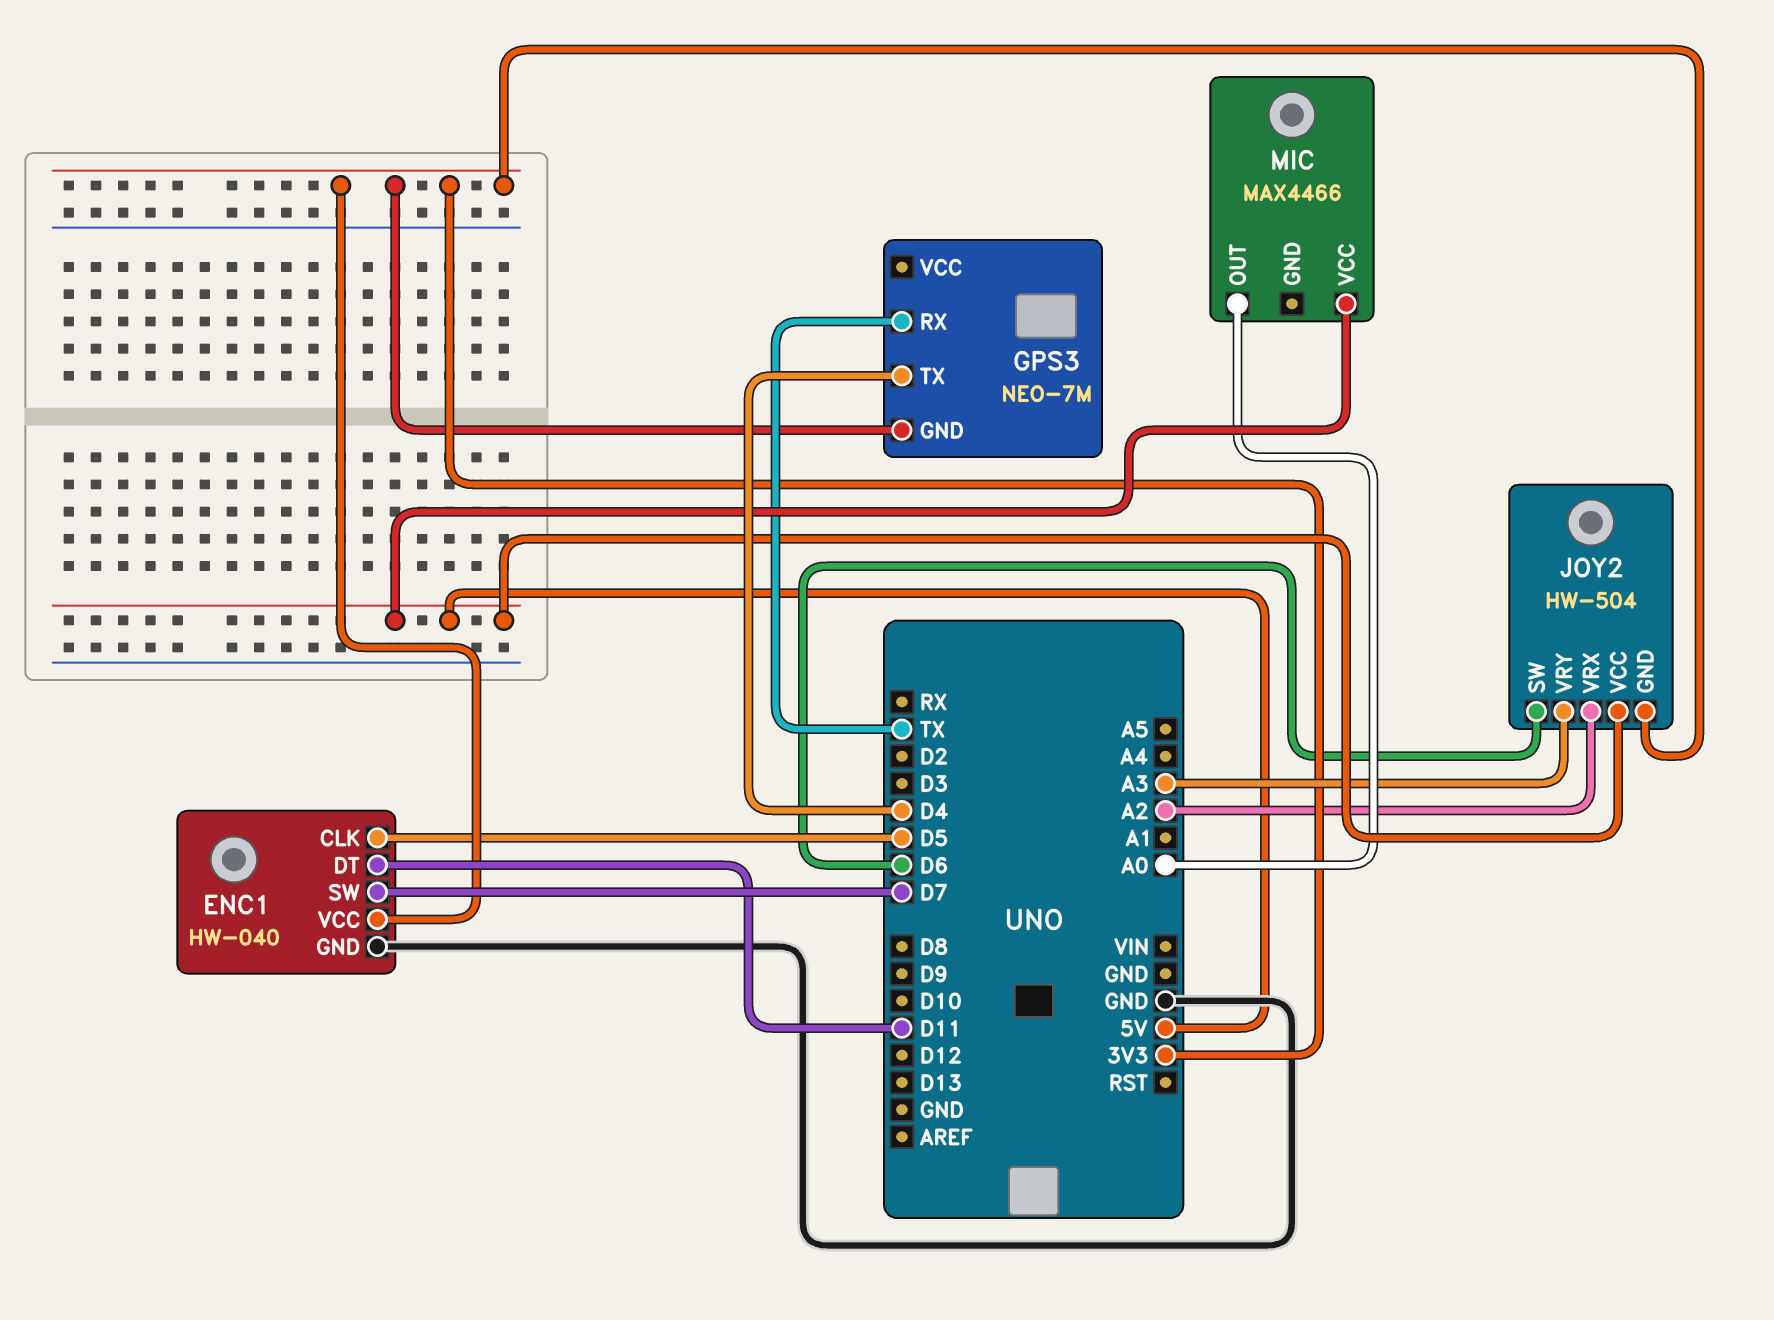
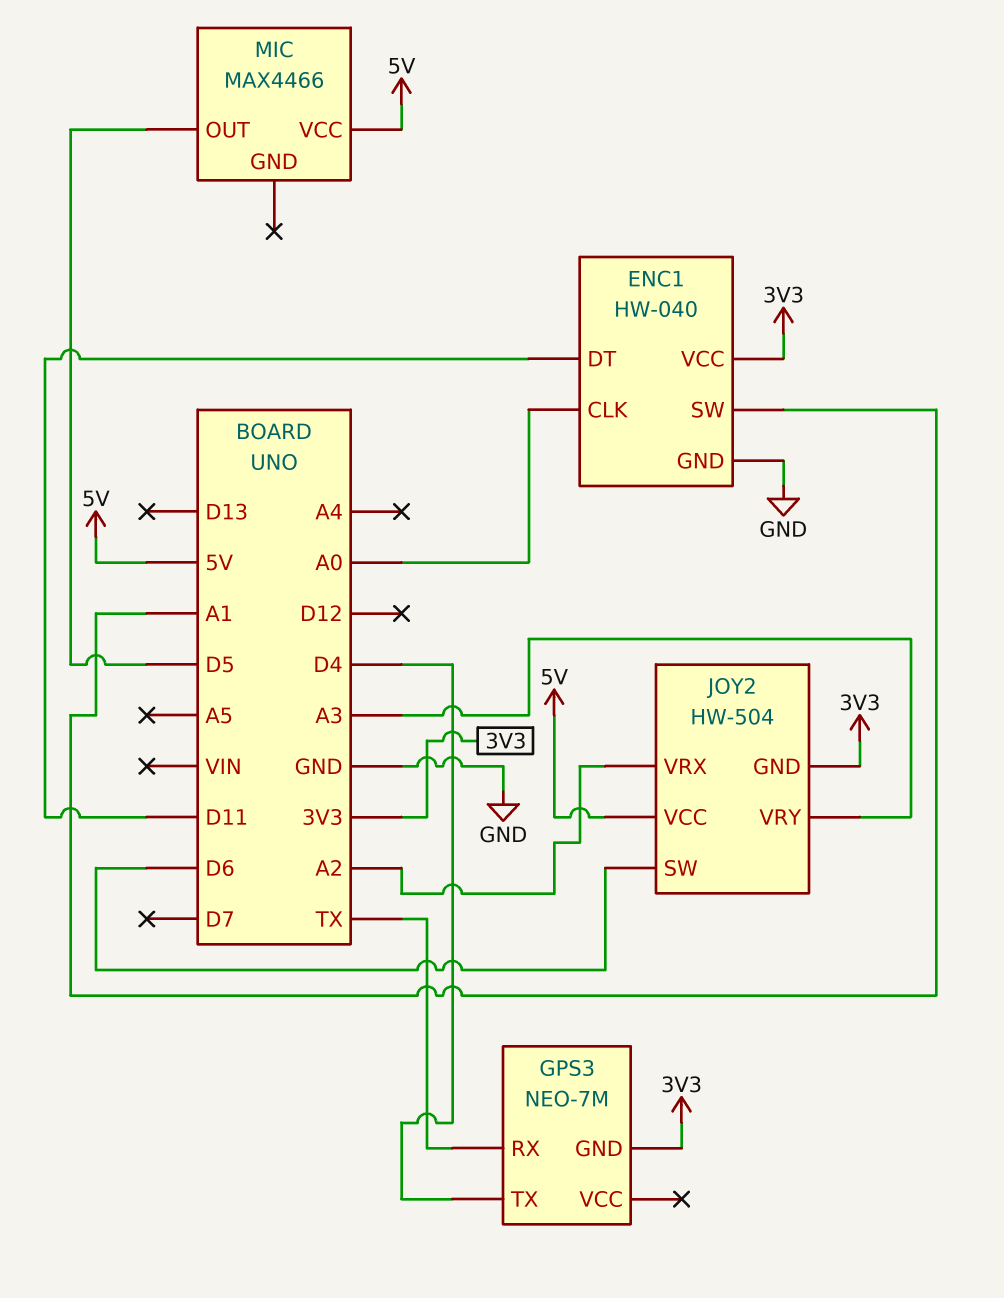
ENC1 pin CLK: D5 -> A0
ENC1 pin SW: D7 -> A1
MIC pin OUT: A0 -> D5

